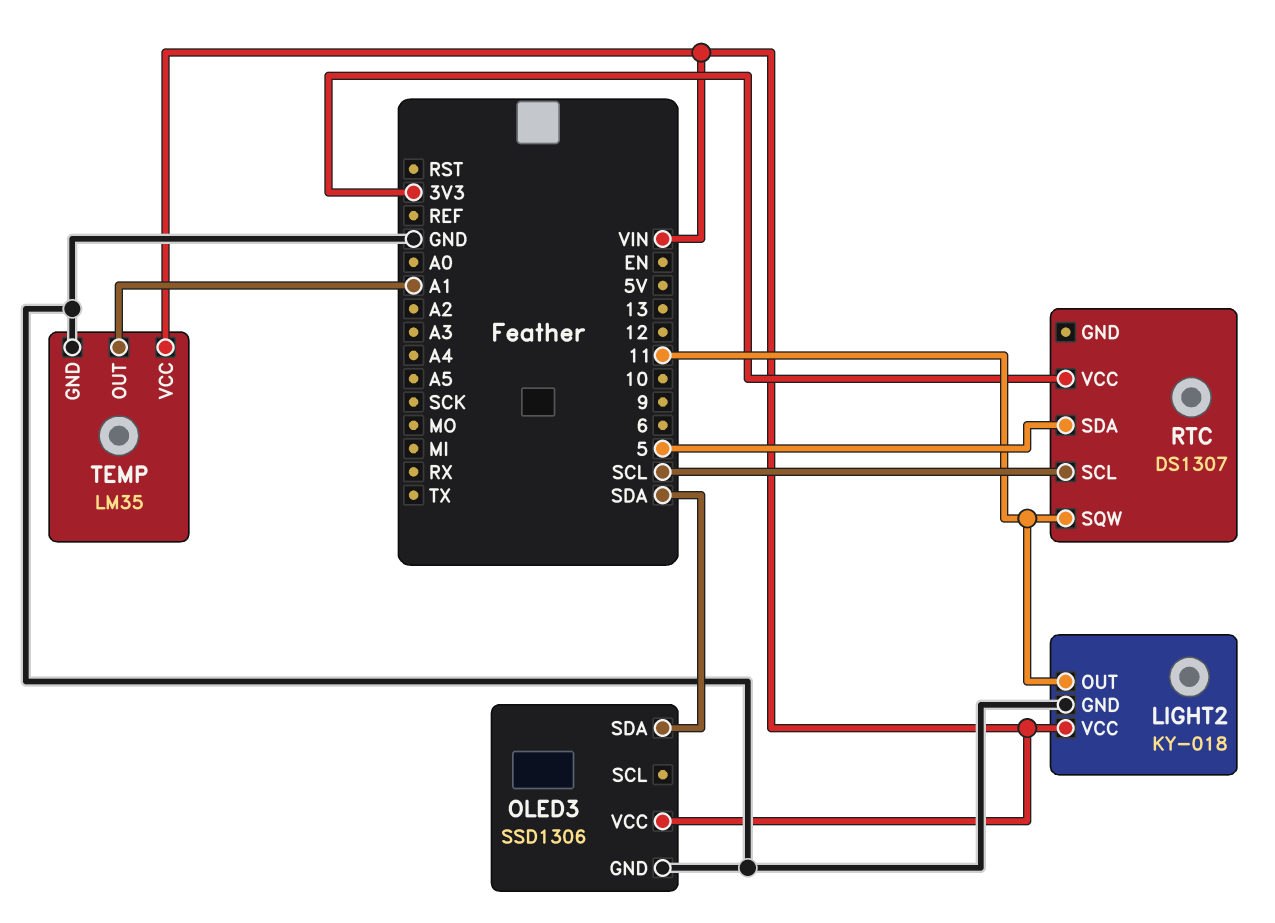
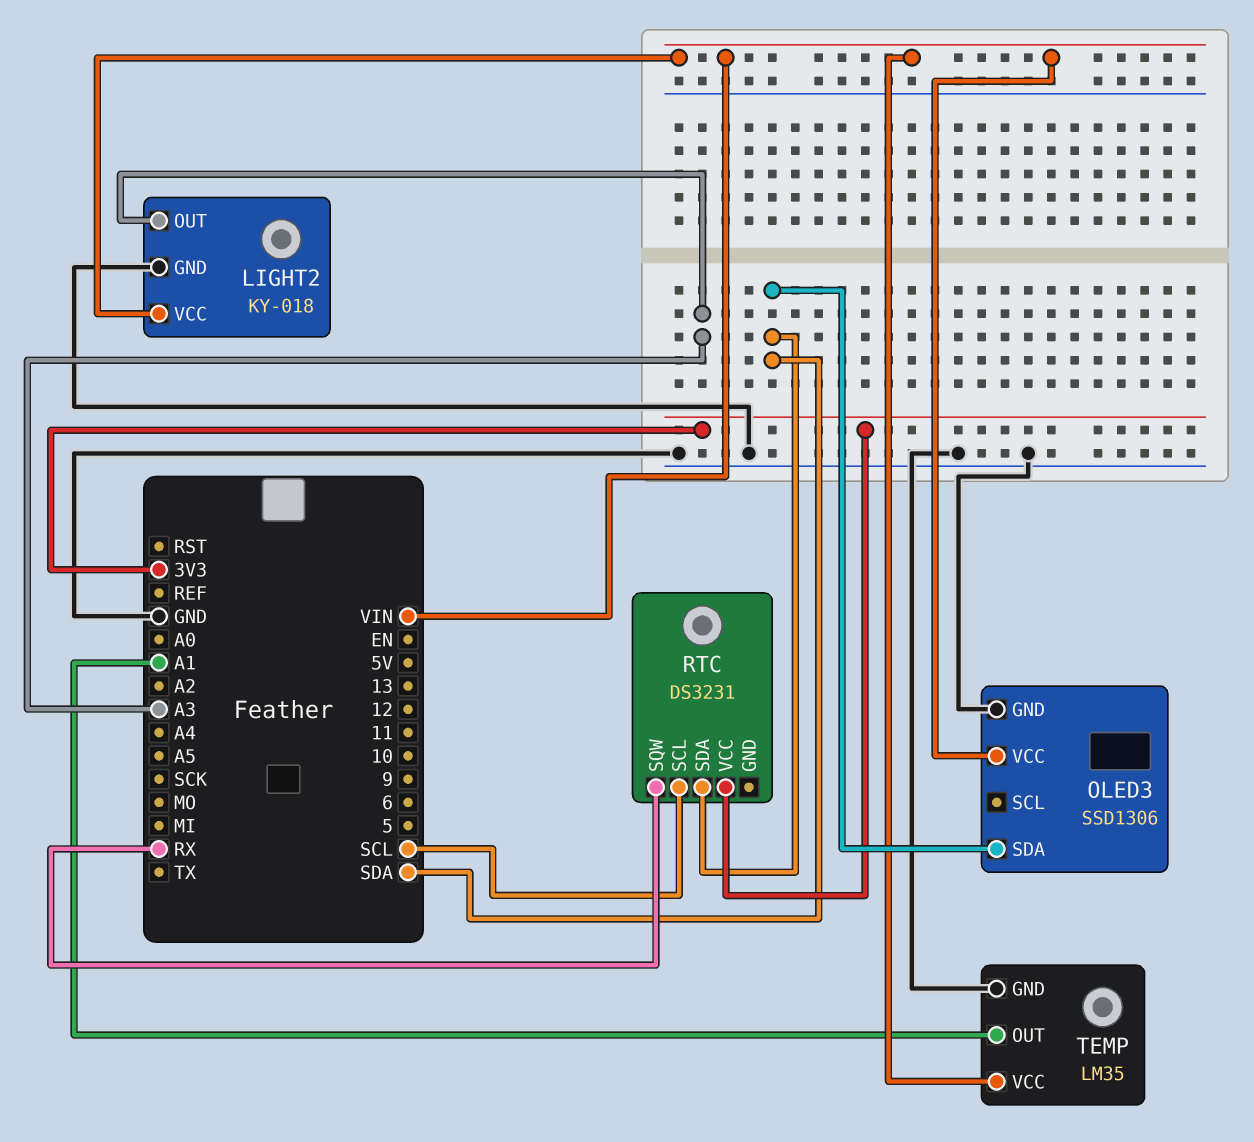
LIGHT2 pin OUT: 11 -> A3
RTC: DS1307 -> DS3231
RTC pin SDA: 5 -> SDA
RTC pin SQW: 11 -> RX

